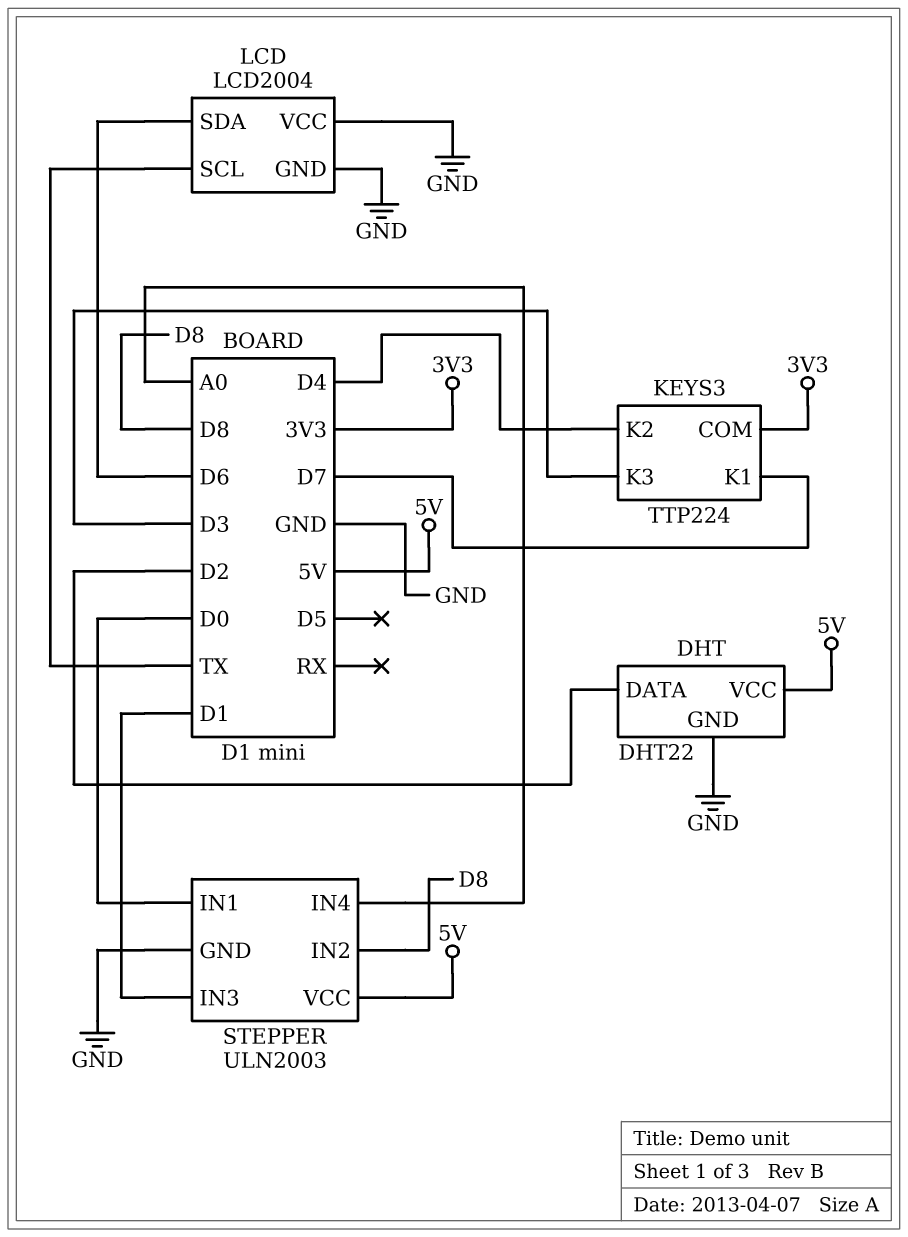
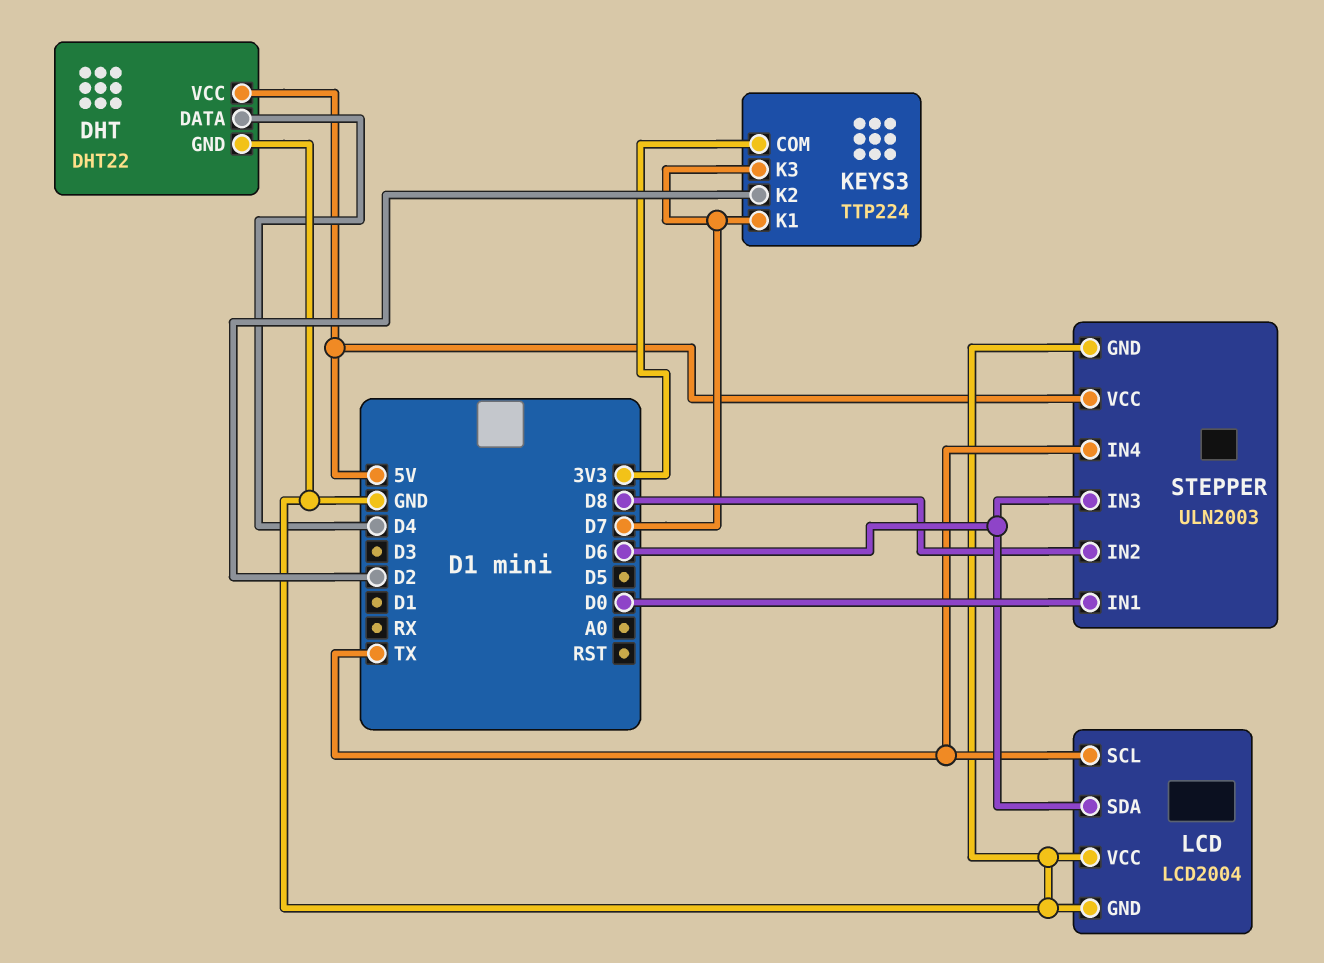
DHT pin DATA: D2 -> D4
KEYS3 pin K2: D4 -> D2
KEYS3 pin K3: D3 -> D7
STEPPER pin IN3: D1 -> D6
STEPPER pin IN4: A0 -> TX

